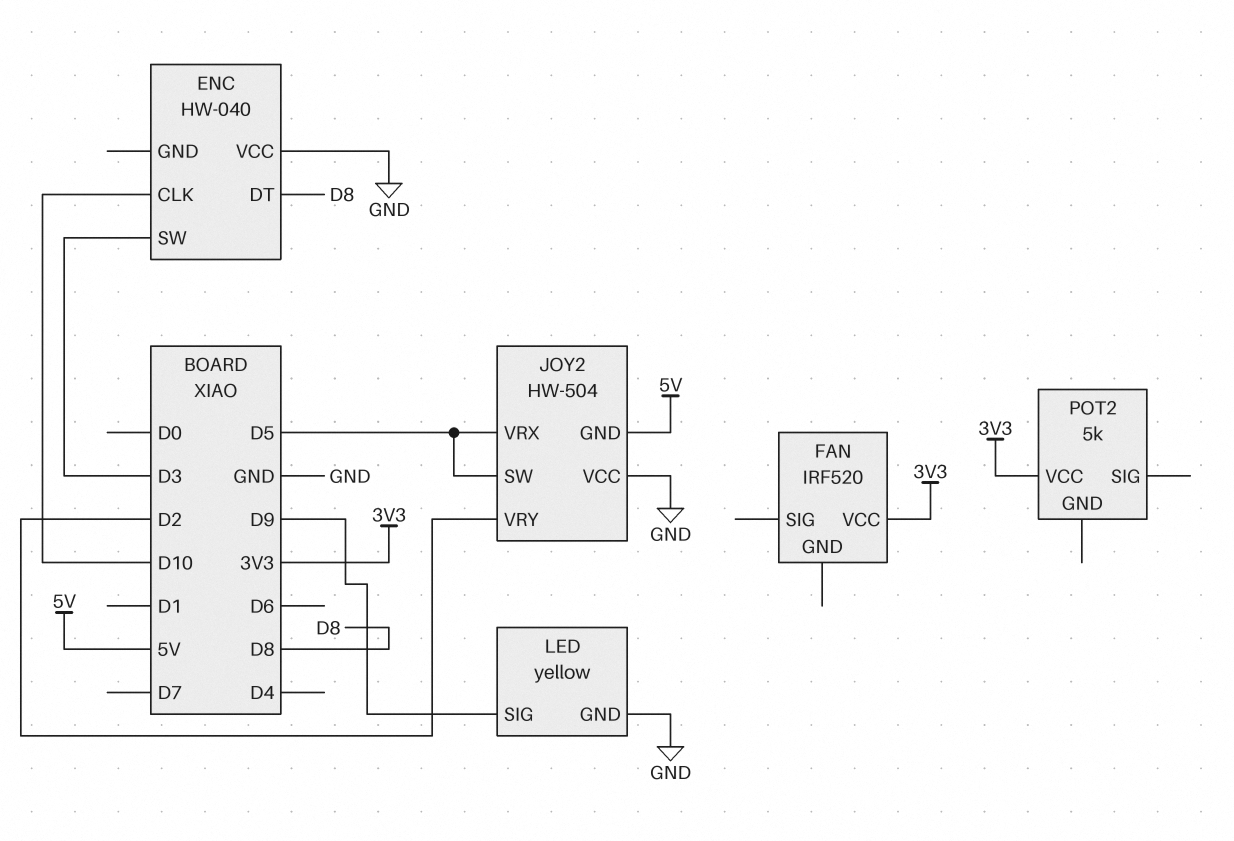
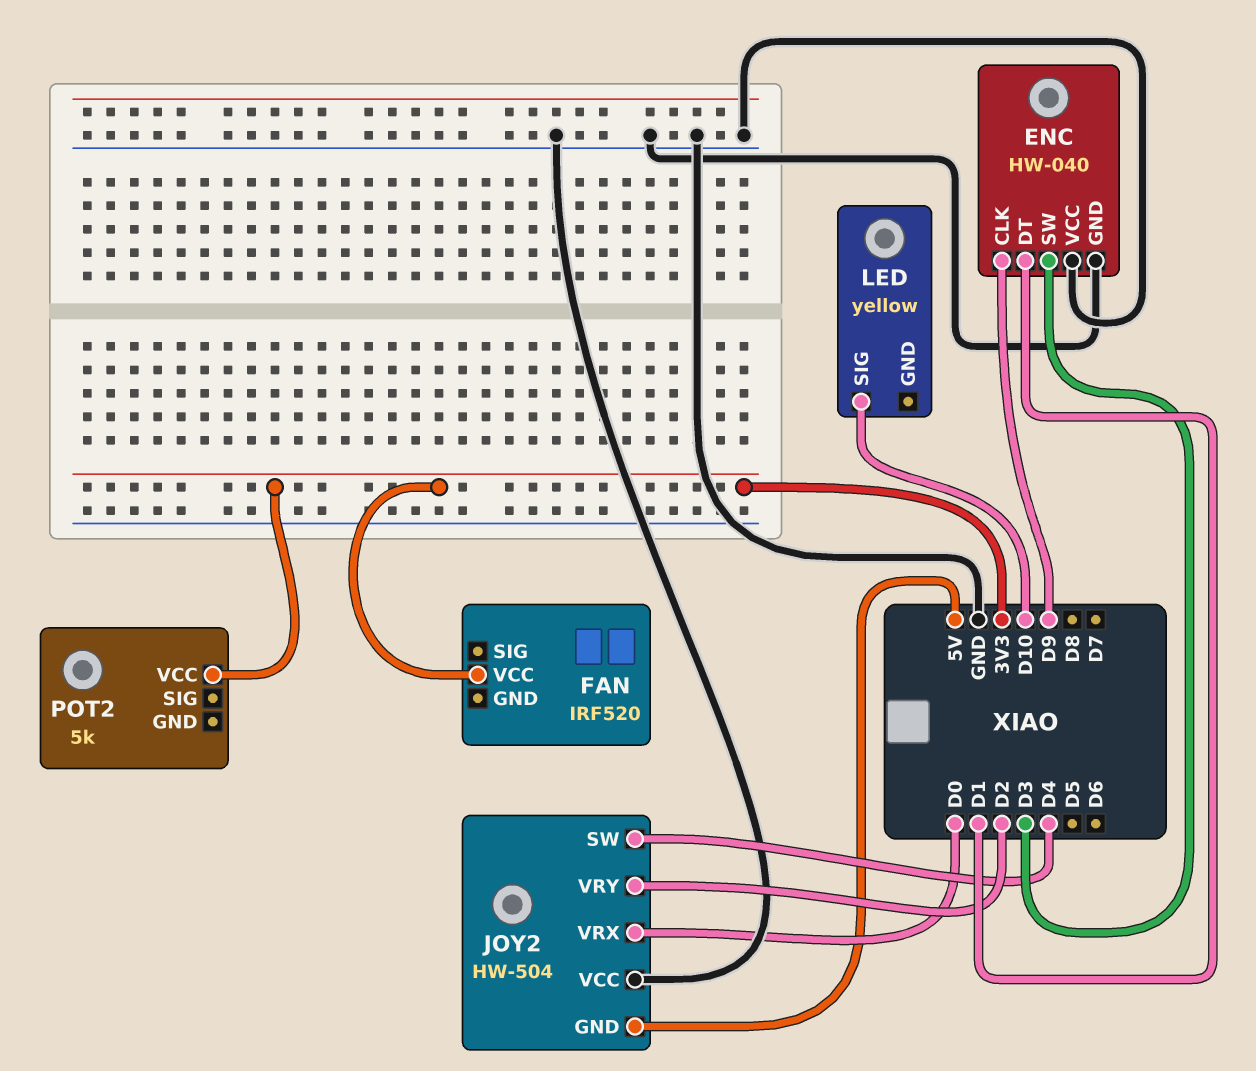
ENC pin CLK: D10 -> D9
ENC pin DT: D8 -> D1
ENC pin GND: none -> GND
JOY2 pin SW: D5 -> D4
JOY2 pin VRX: D5 -> D0
LED pin GND: GND -> none
LED pin SIG: D9 -> D10

